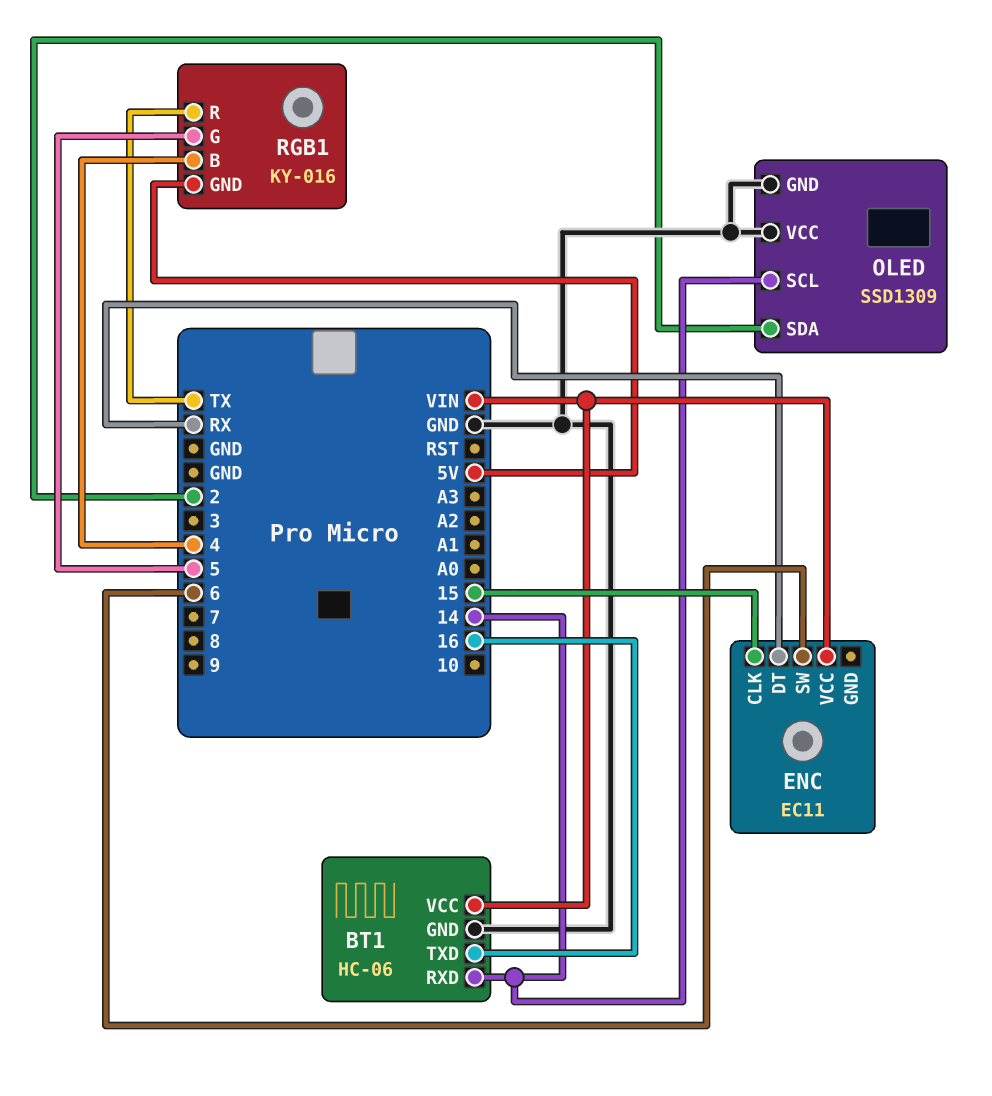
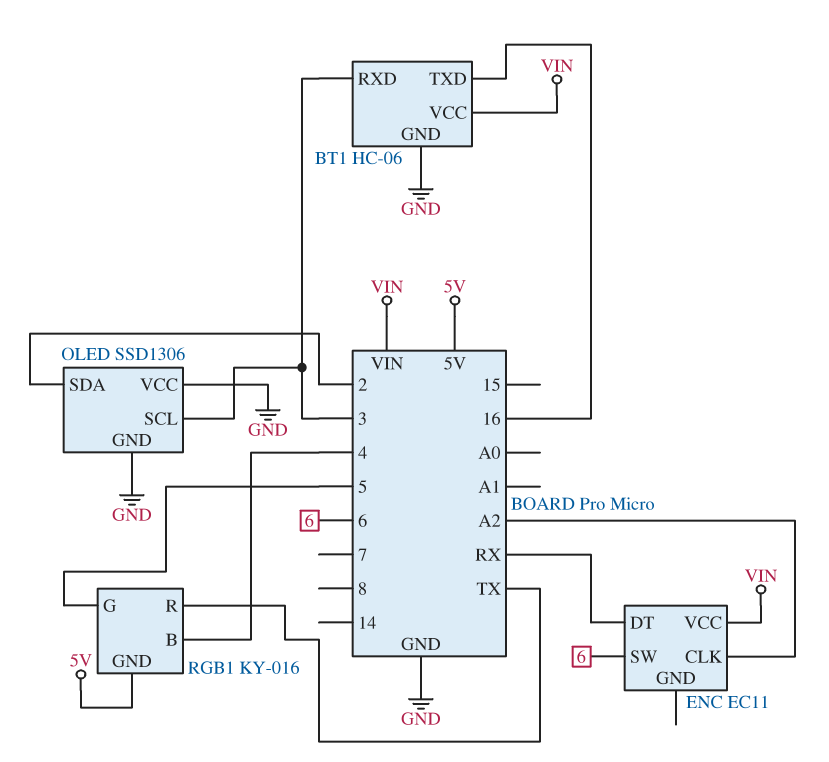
BT1 pin RXD: 14 -> 3
ENC pin CLK: 15 -> A2
OLED: SSD1309 -> SSD1306
OLED pin SCL: 14 -> 3

